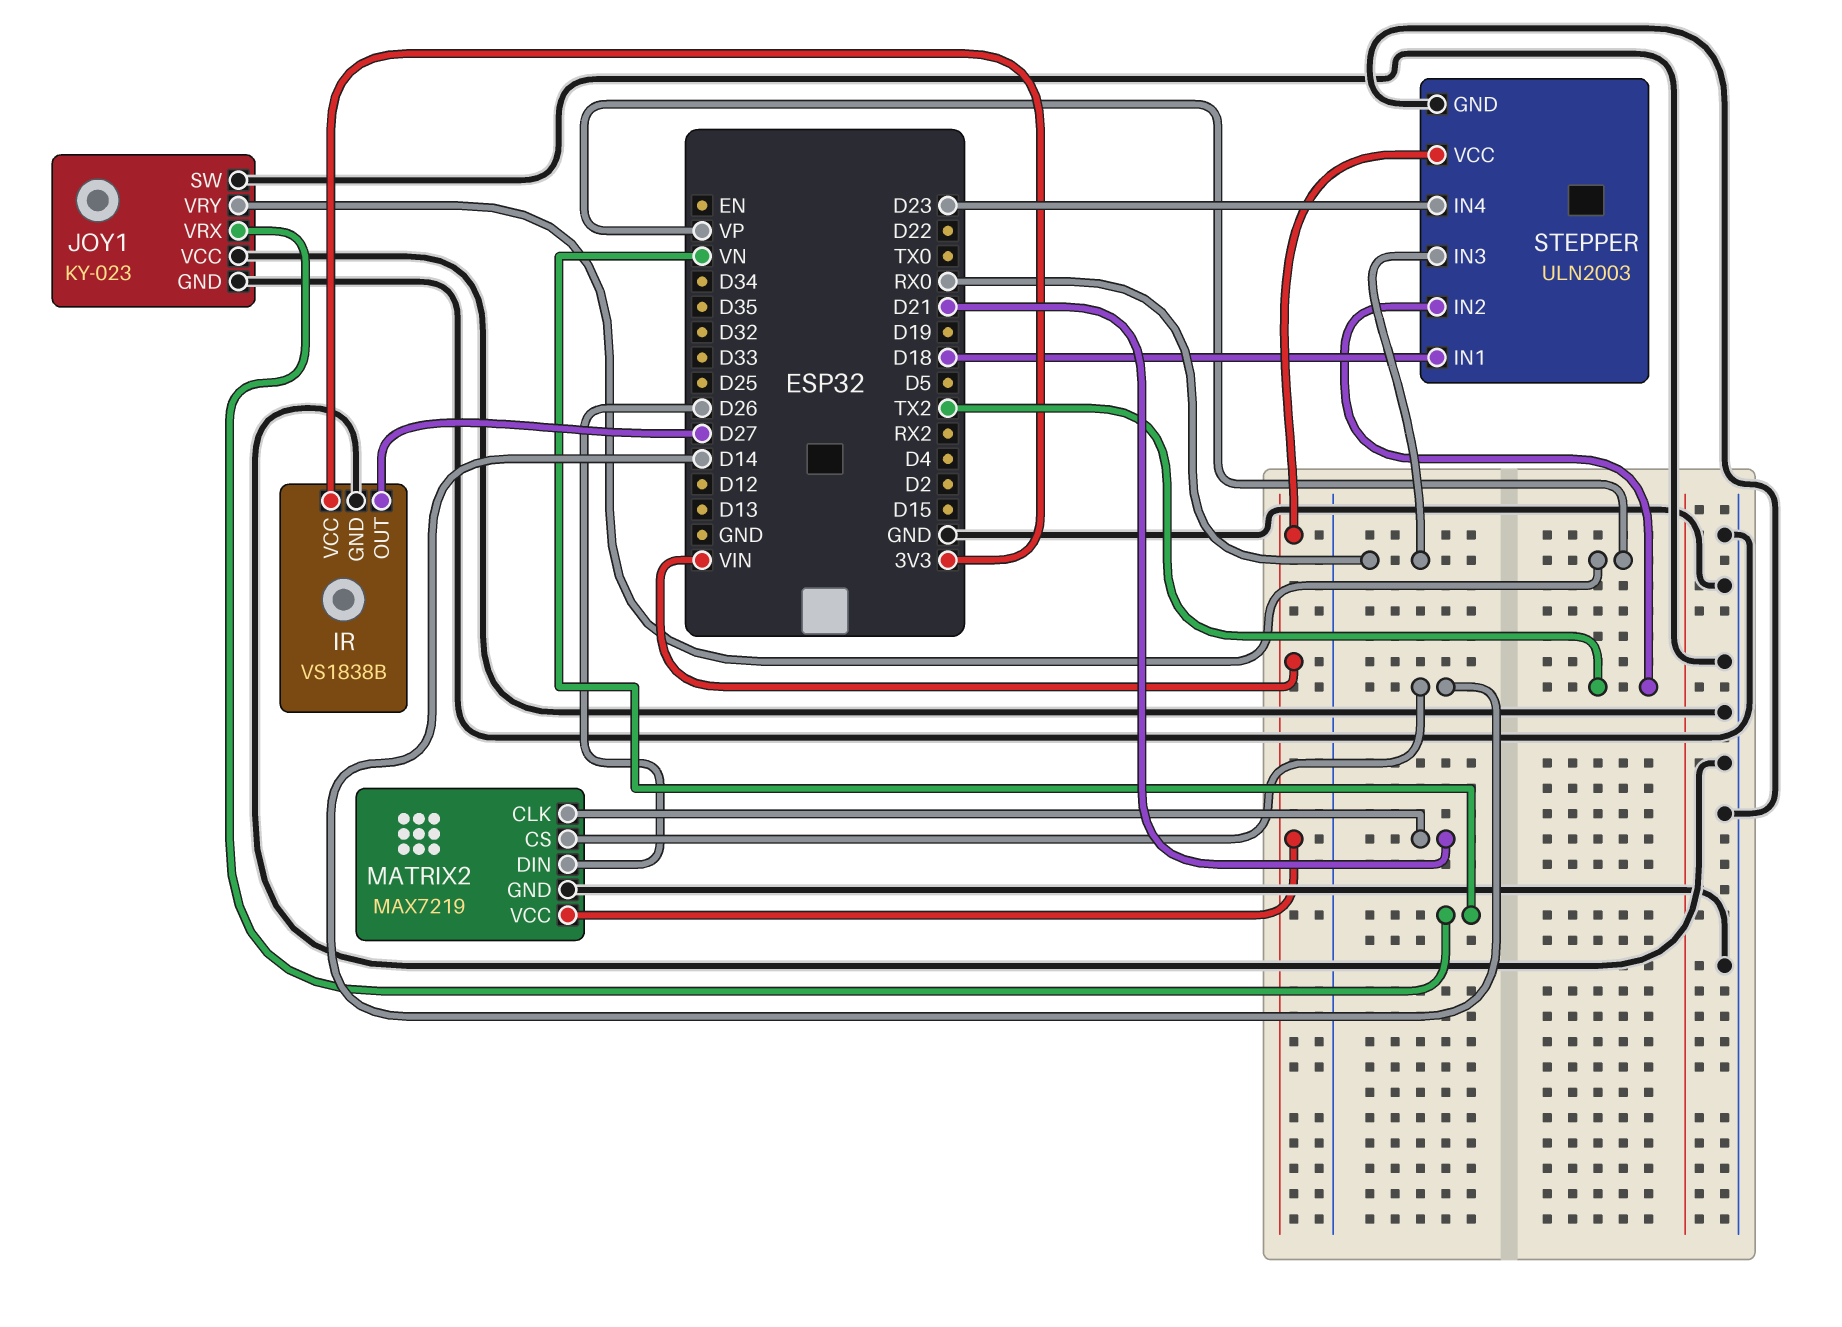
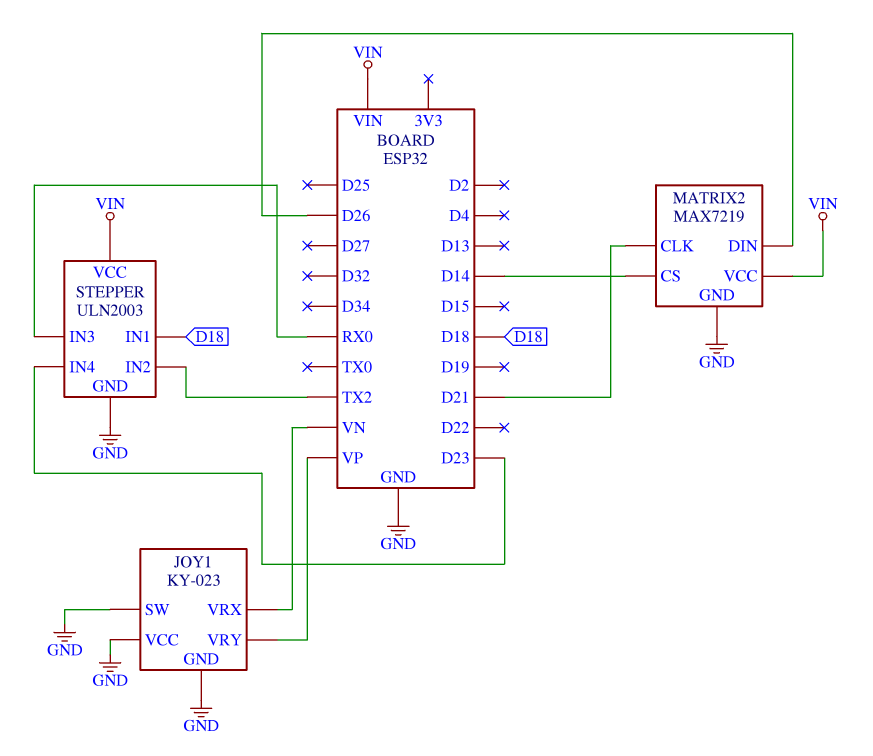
IR: VS1838B -> none
IR pin GND: GND -> none
IR pin OUT: D27 -> none
IR pin VCC: 3V3 -> none

